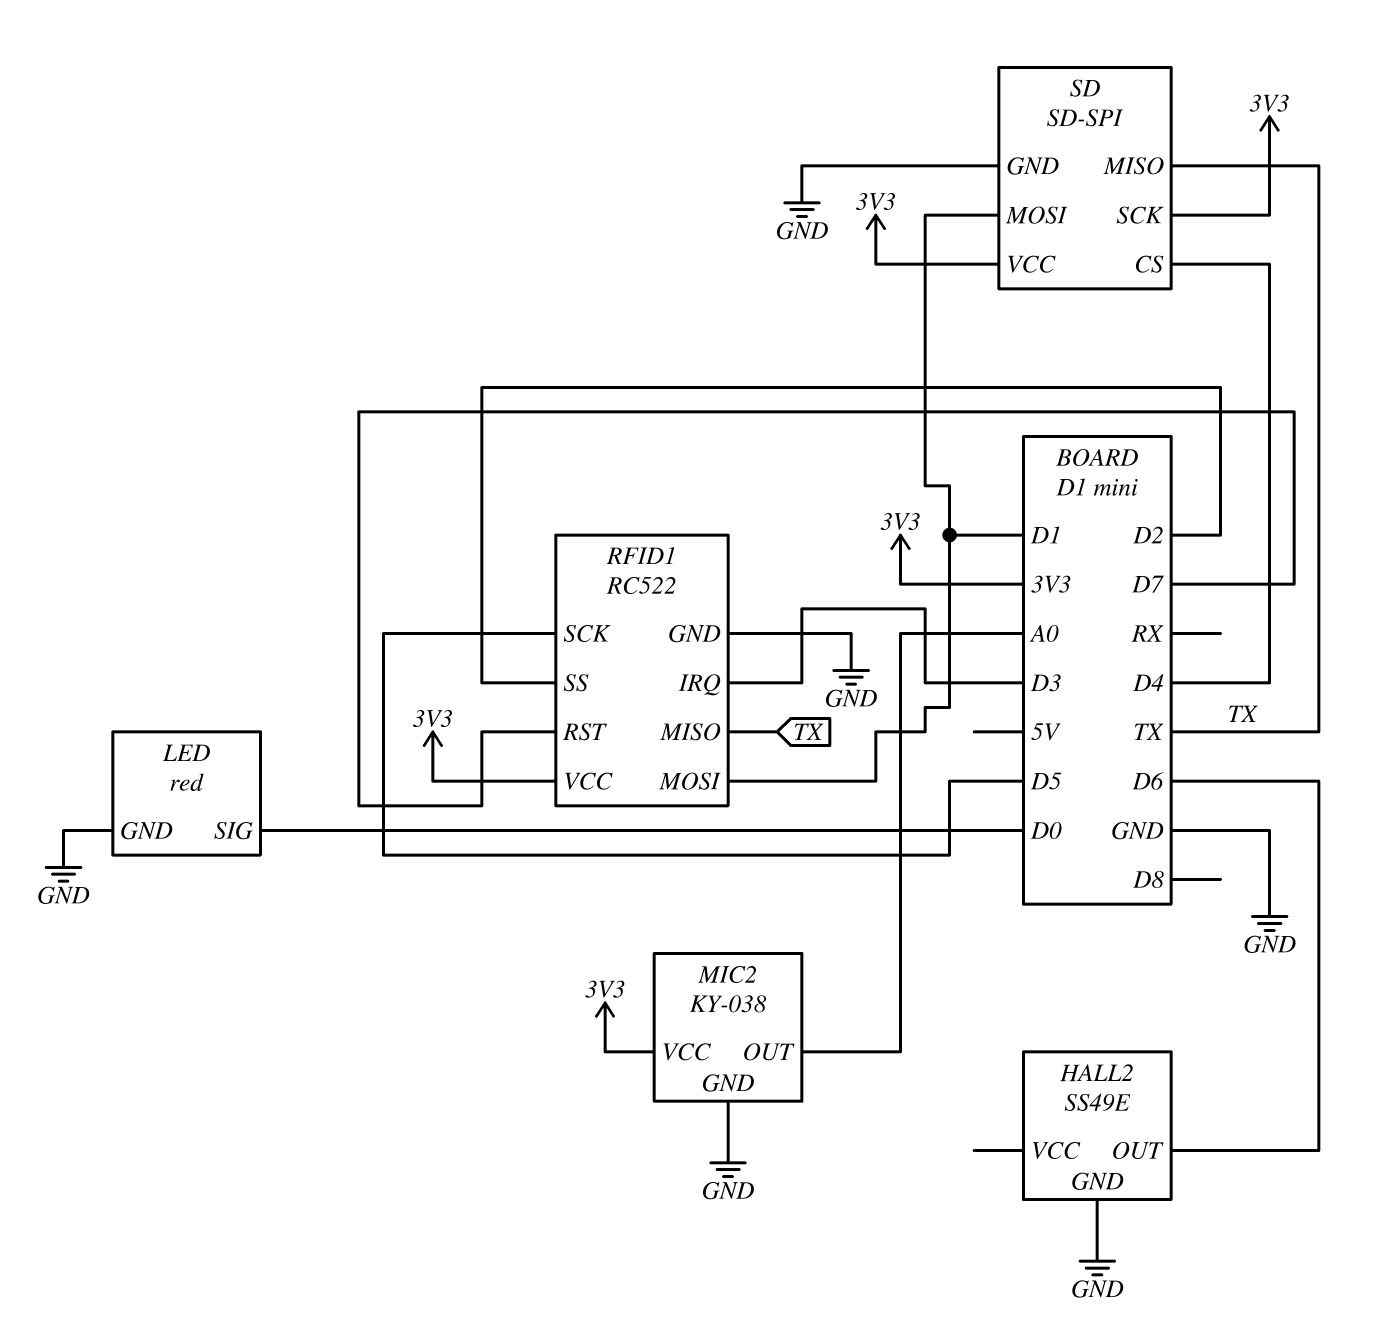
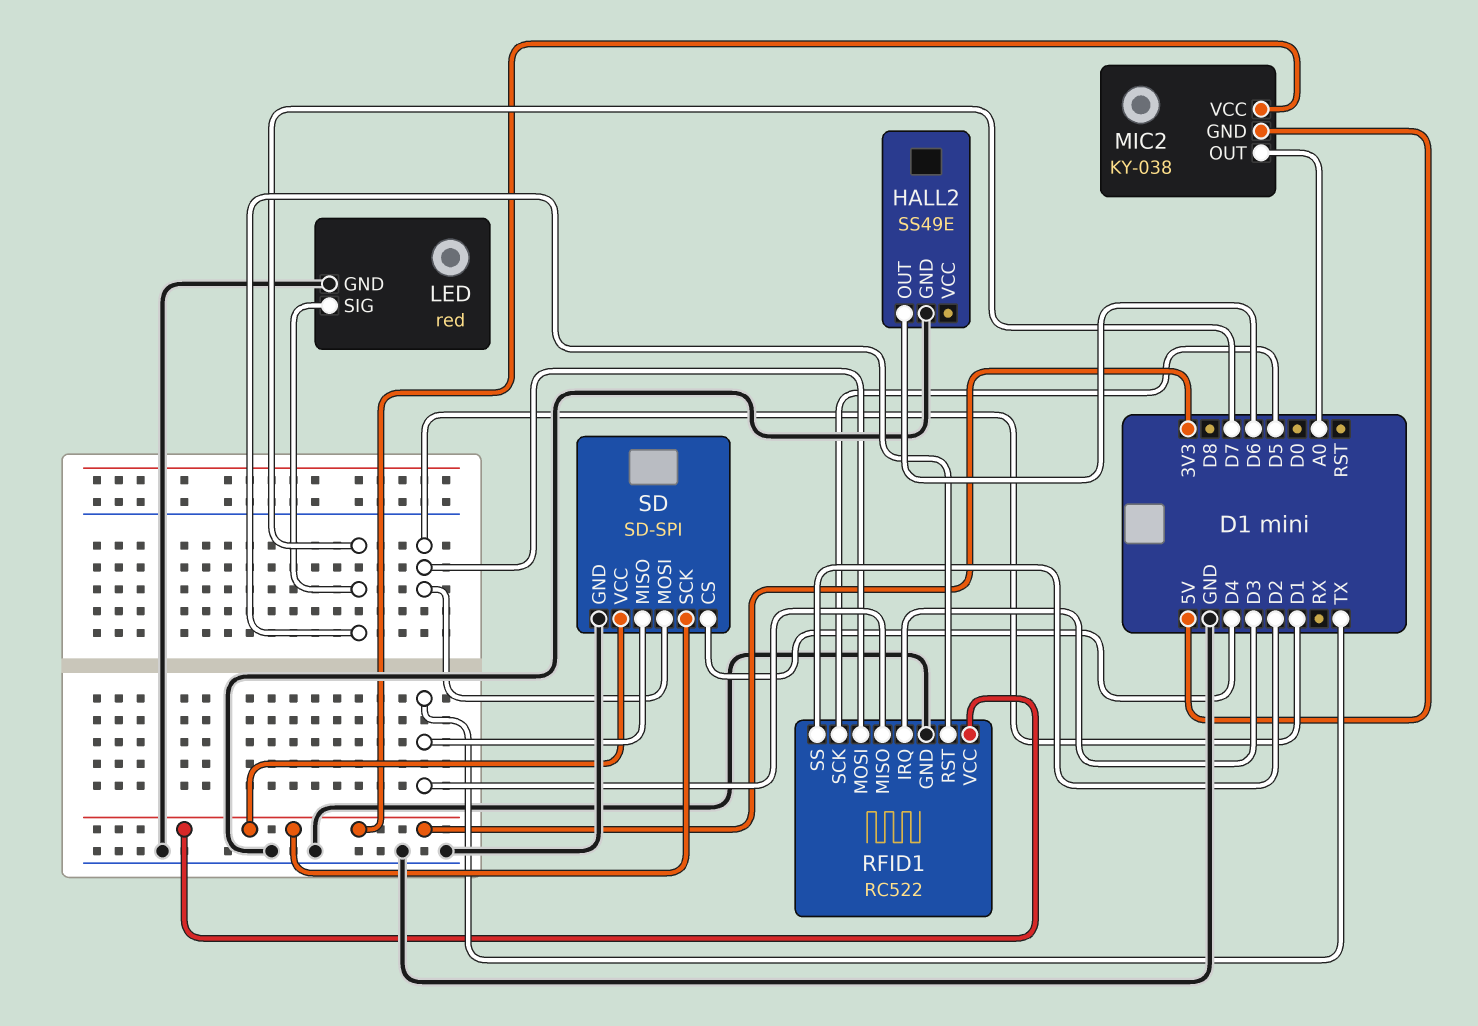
LED pin SIG: D0 -> D7
MIC2 pin GND: GND -> 5V

